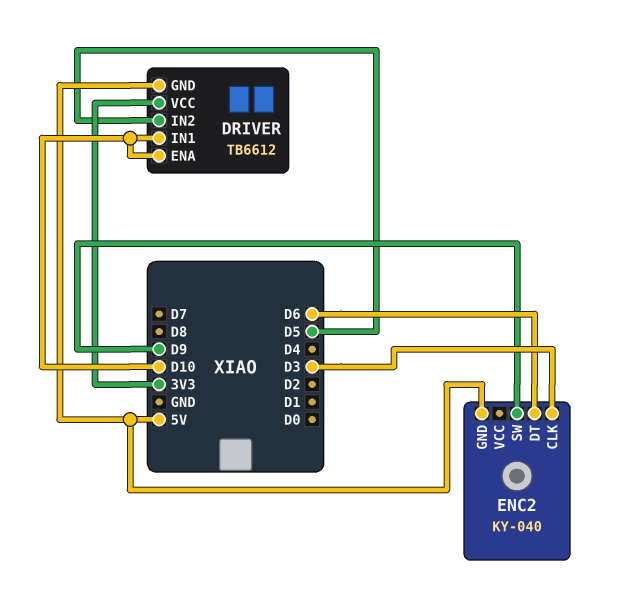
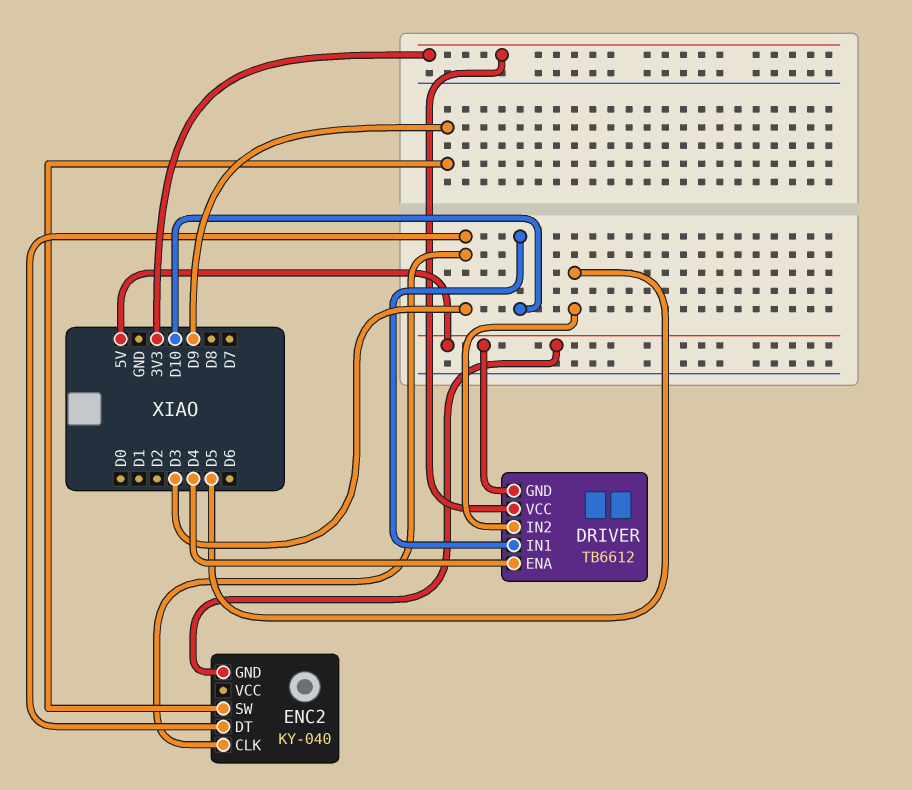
DRIVER pin ENA: D10 -> D4
ENC2 pin DT: D6 -> D3

